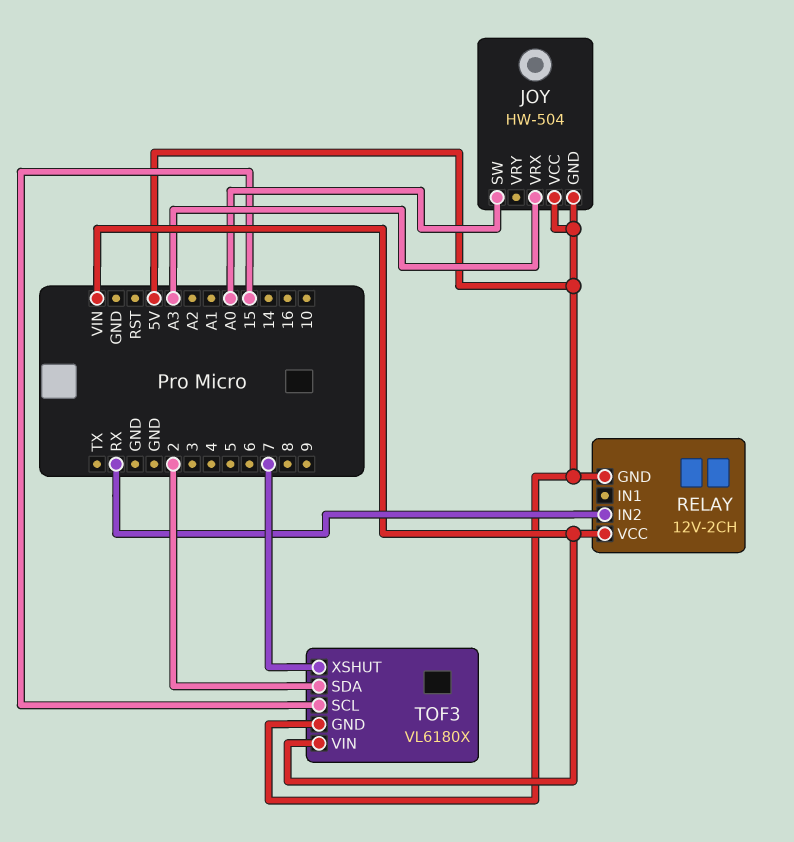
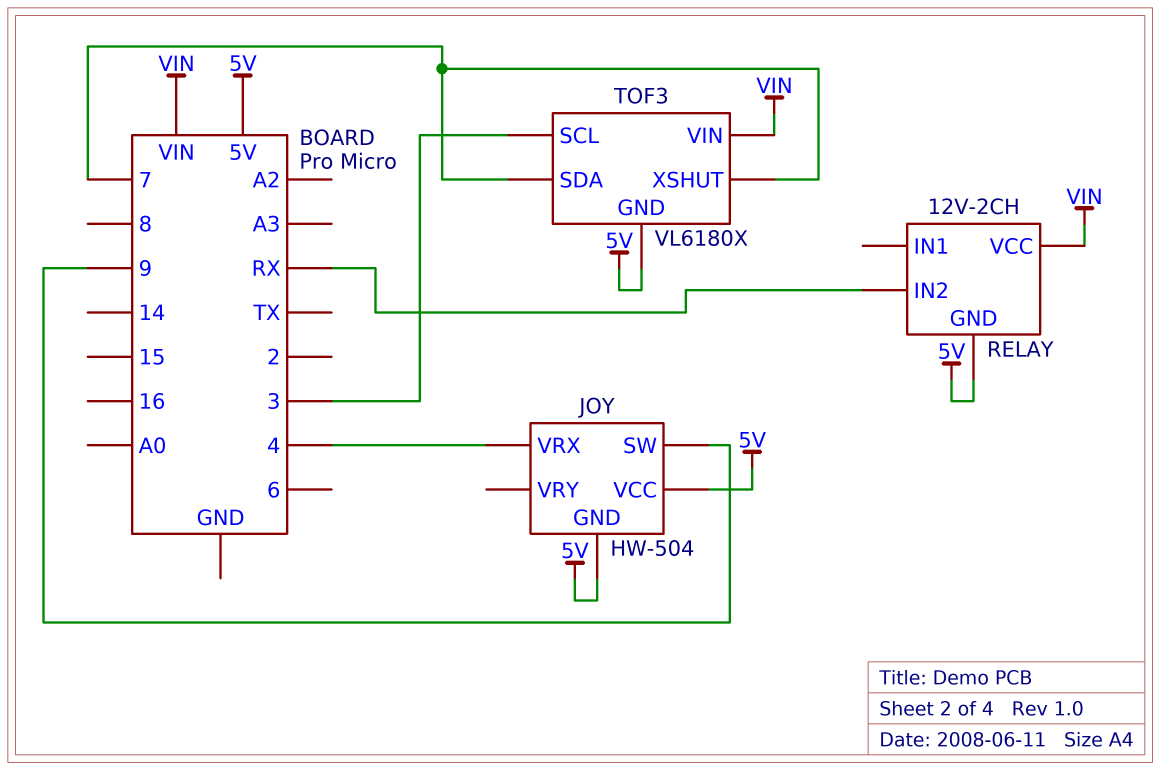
JOY pin SW: A0 -> 9
JOY pin VRX: A3 -> 4
TOF3 pin SCL: 15 -> 3
TOF3 pin SDA: 2 -> 7

